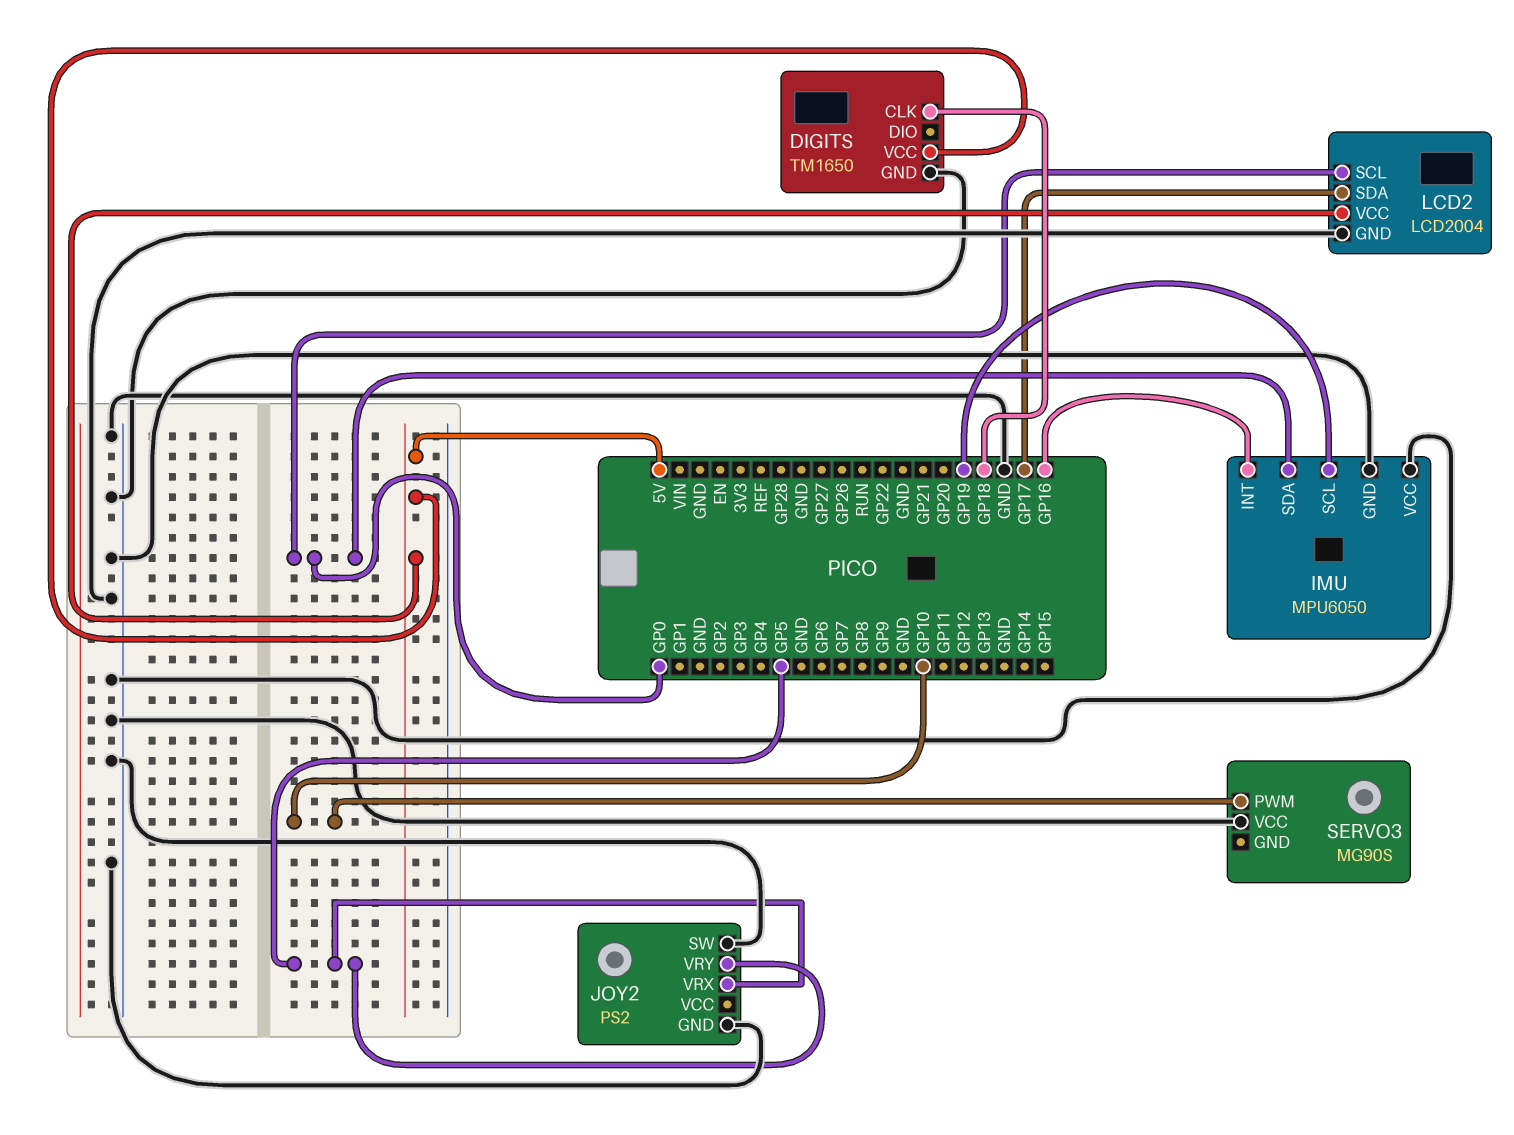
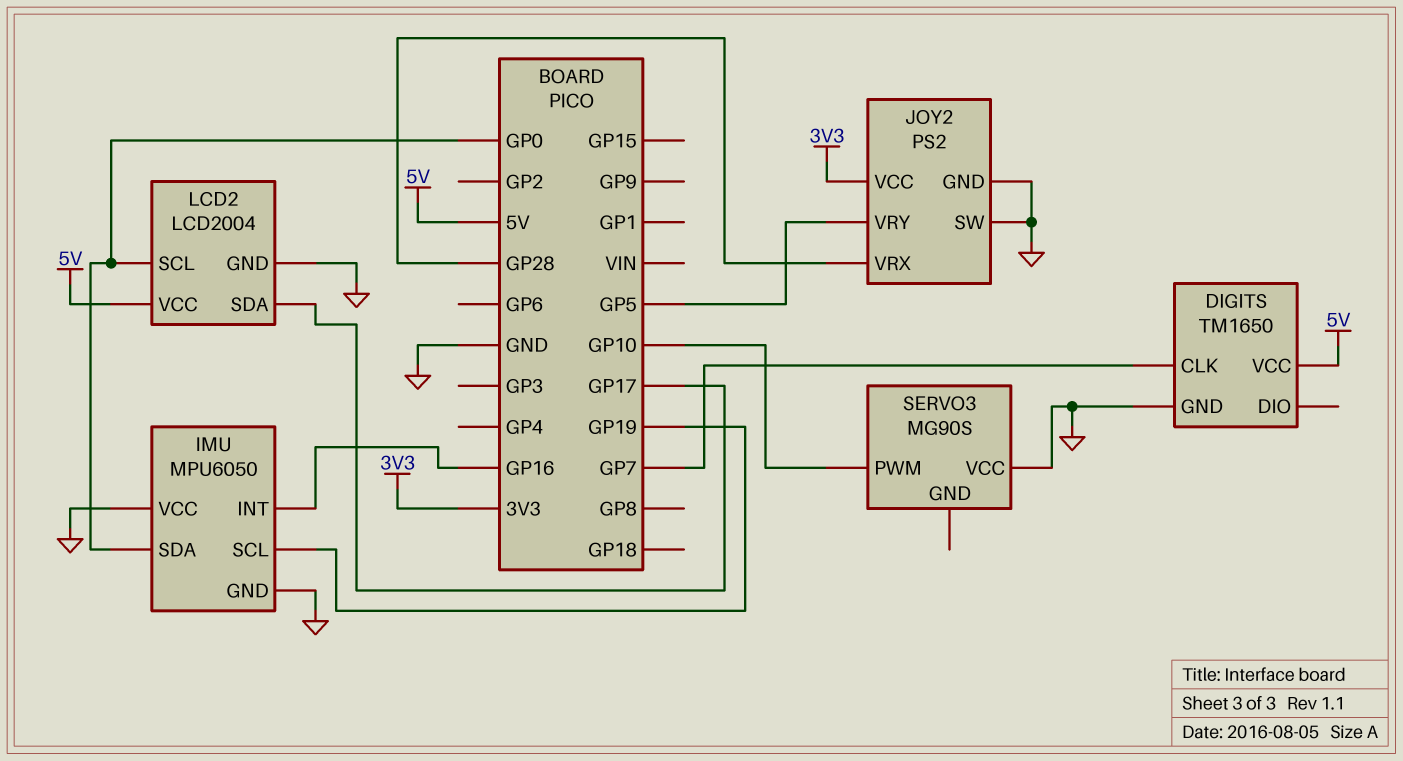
DIGITS pin CLK: GP18 -> GP7
JOY2 pin VCC: none -> 3V3
JOY2 pin VRX: GP5 -> GP28

